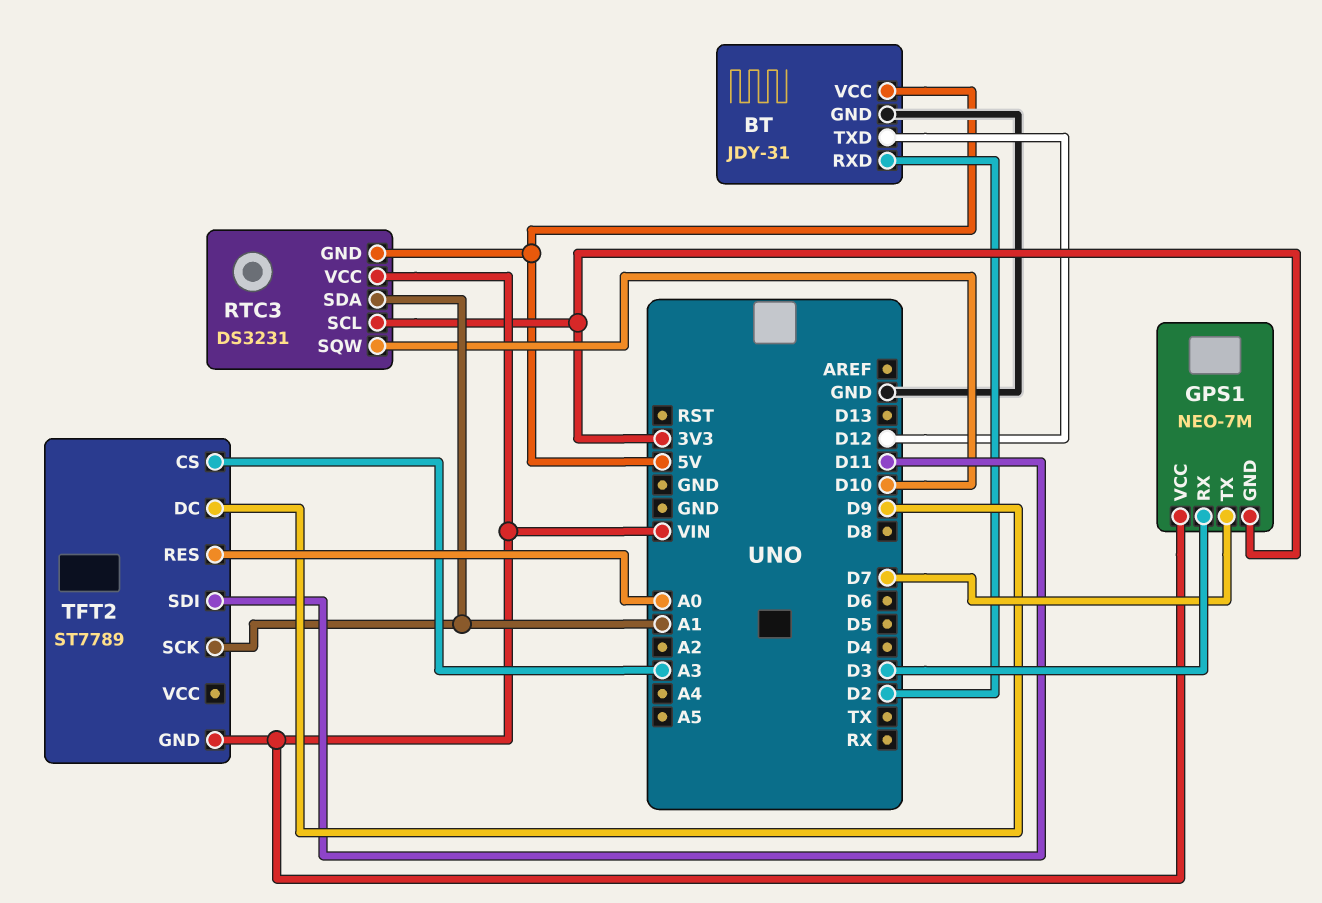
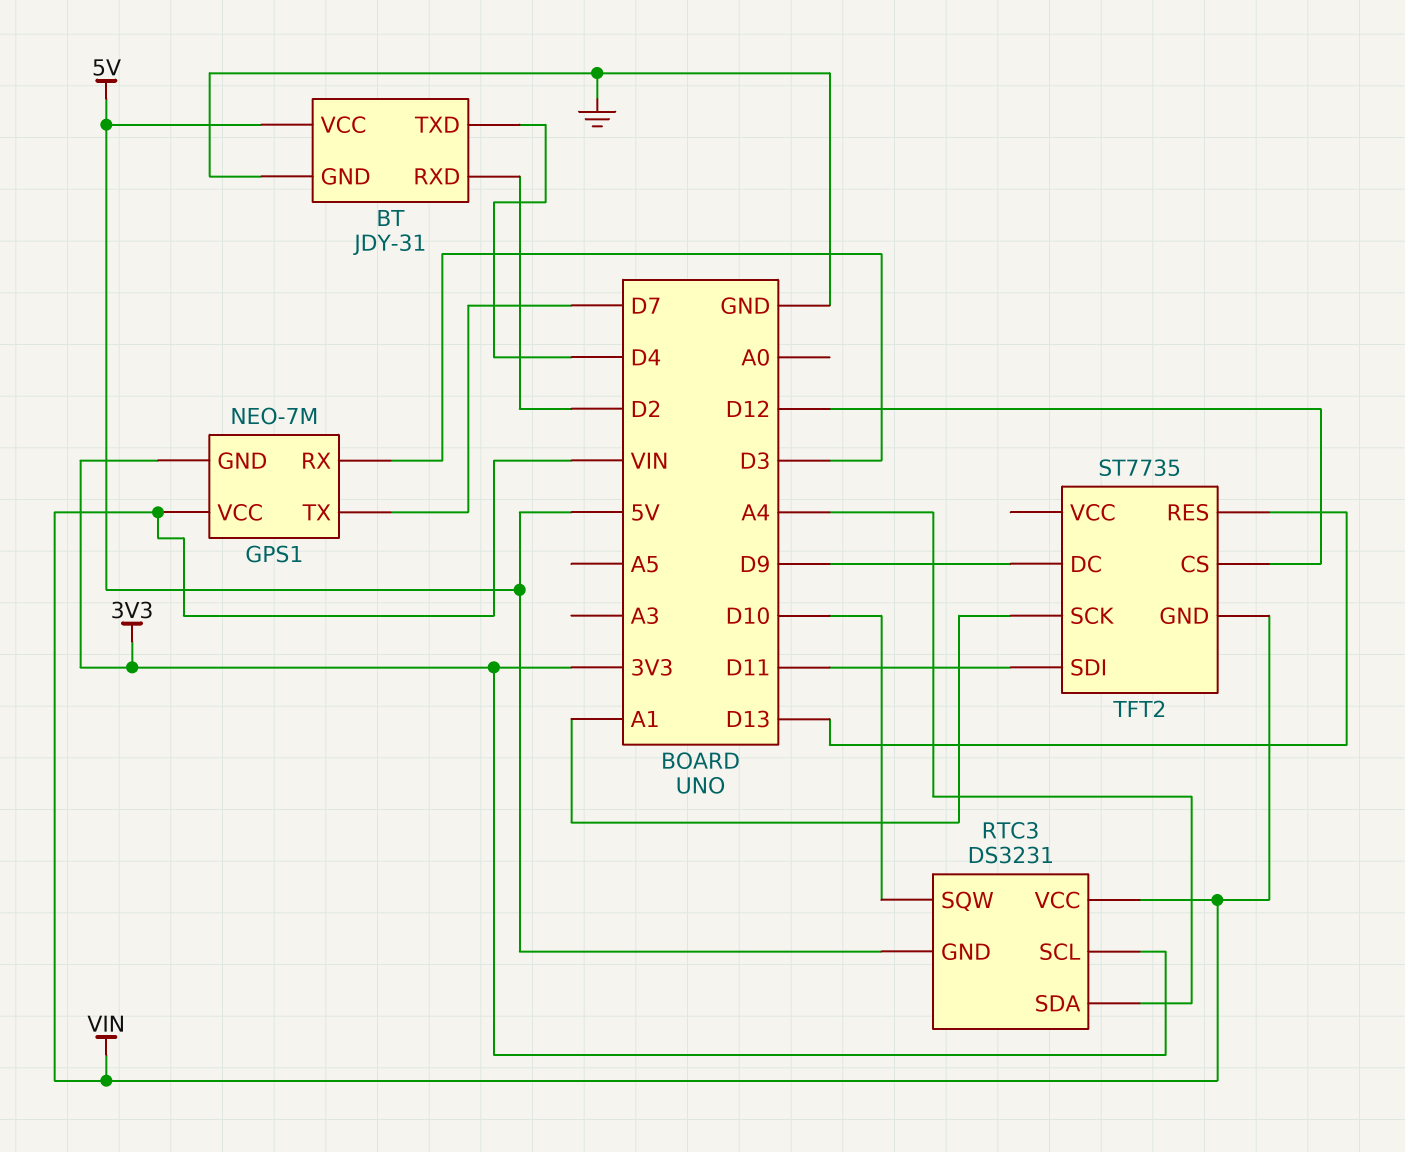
BT pin TXD: D12 -> D4
RTC3 pin SDA: A1 -> A4
TFT2: ST7789 -> ST7735
TFT2 pin CS: A3 -> D12
TFT2 pin RES: A0 -> D13

